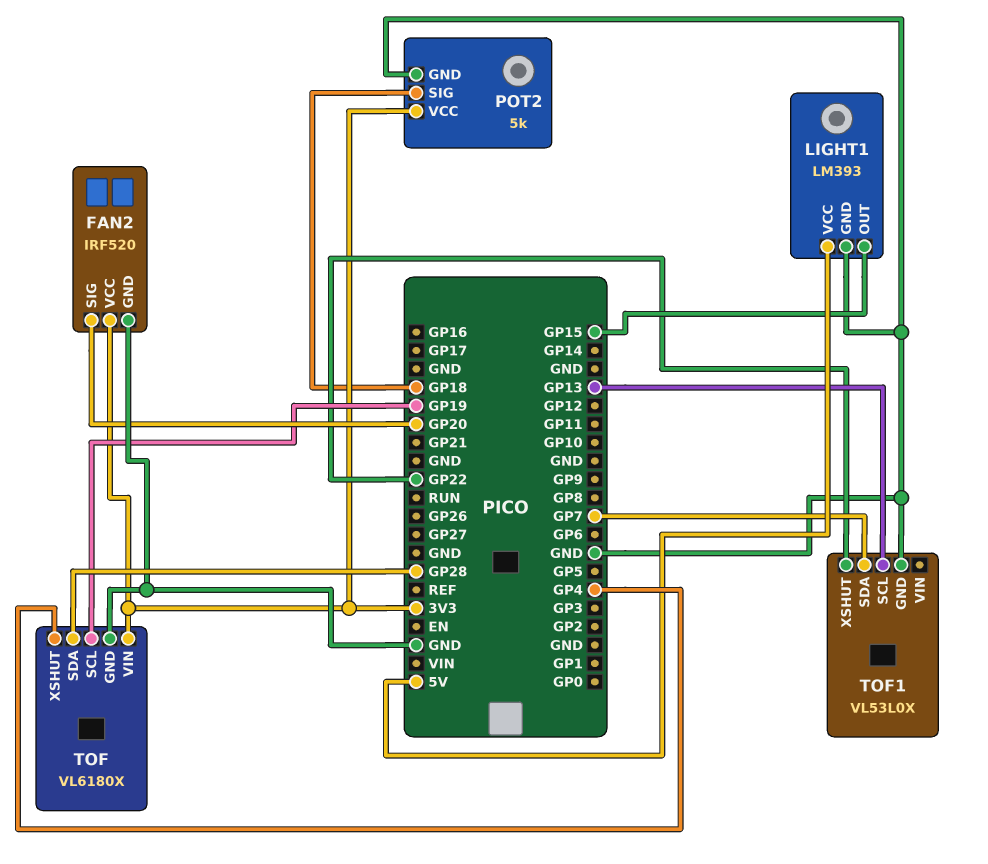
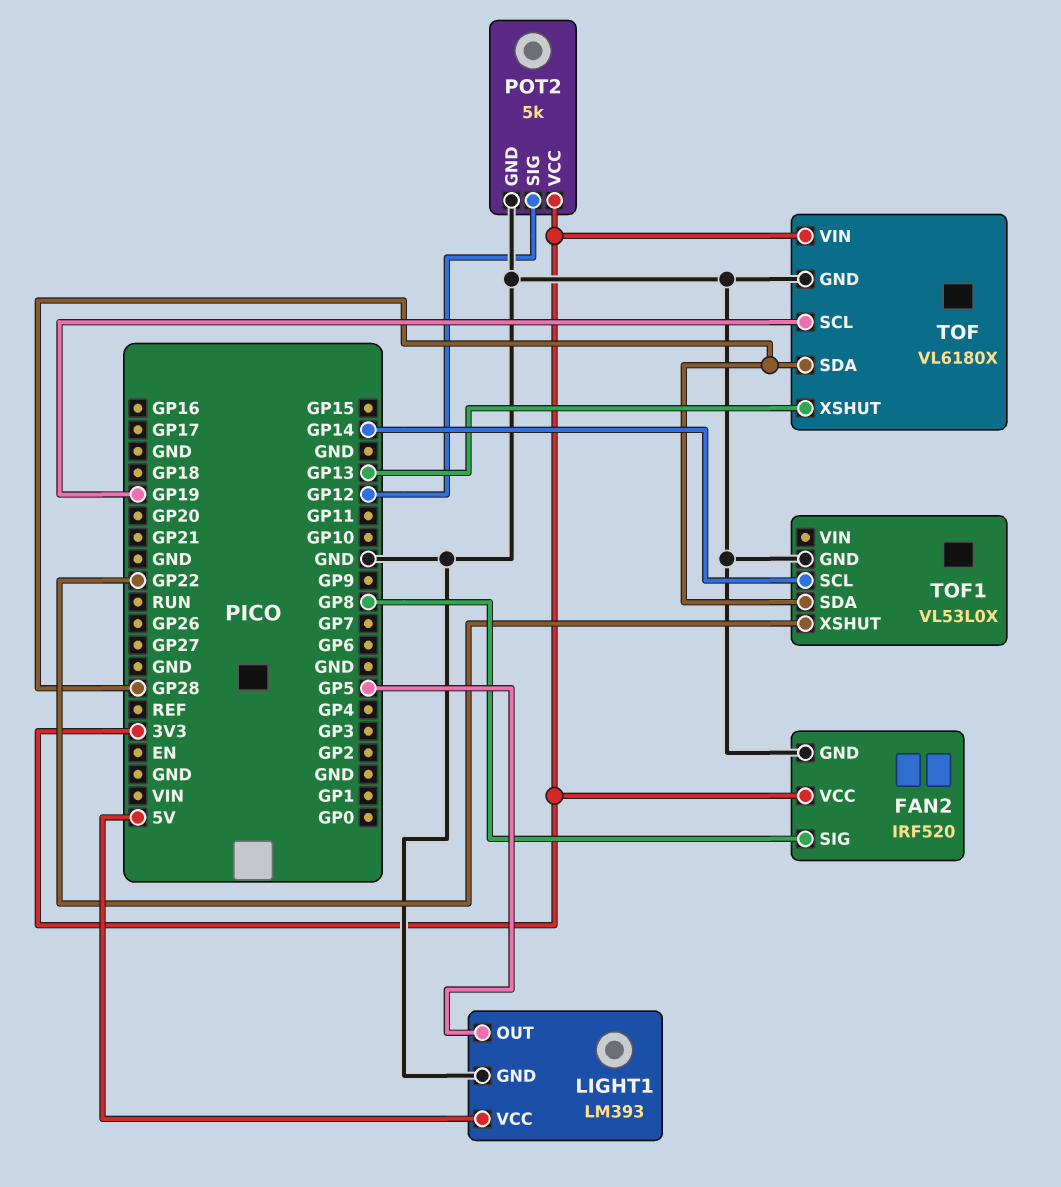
FAN2 pin SIG: GP20 -> GP8
LIGHT1 pin OUT: GP15 -> GP5
POT2 pin SIG: GP18 -> GP12
TOF pin XSHUT: GP4 -> GP13
TOF1 pin SCL: GP13 -> GP14
TOF1 pin SDA: GP7 -> GP28

